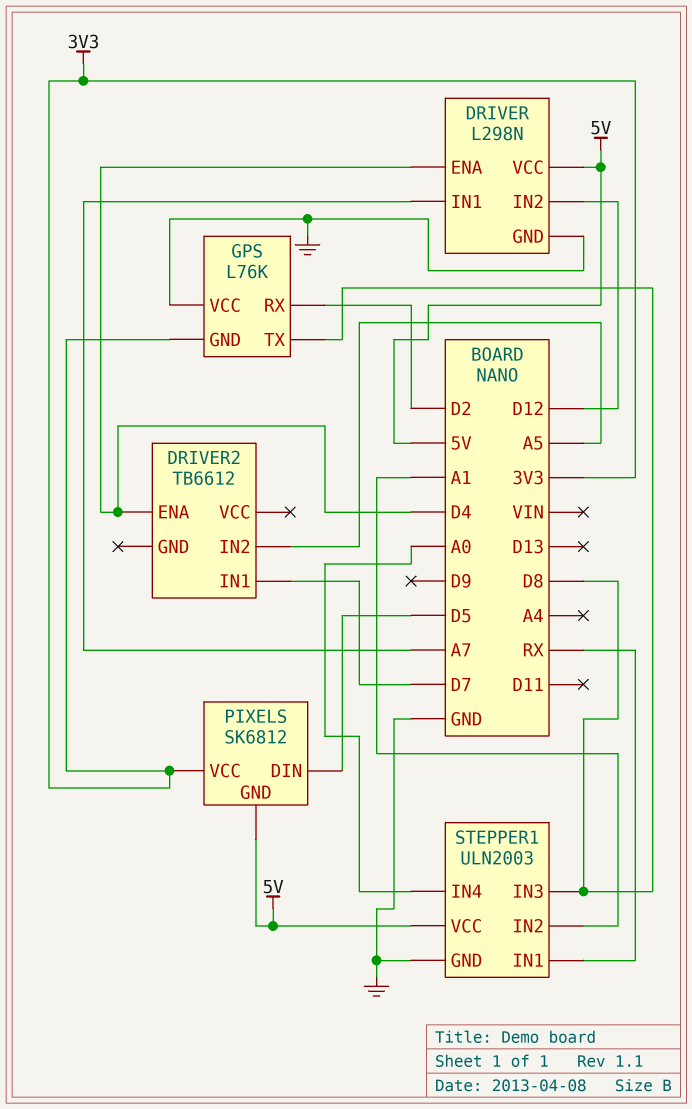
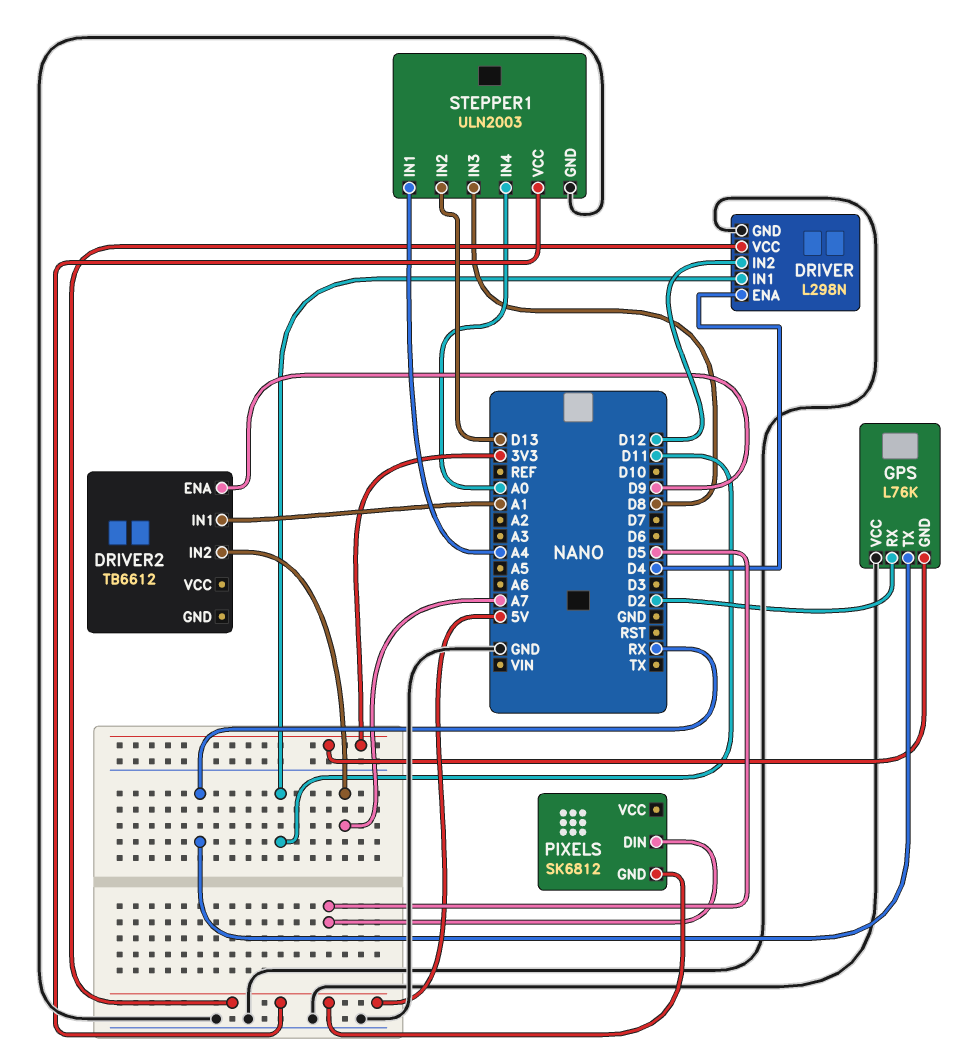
DRIVER pin IN1: A7 -> D11
DRIVER2 pin ENA: D4 -> D9
DRIVER2 pin IN1: D7 -> A1
DRIVER2 pin IN2: A5 -> A7
GPS pin TX: D8 -> RX
PIXELS pin VCC: 3V3 -> none
STEPPER1 pin IN1: RX -> A4
STEPPER1 pin IN2: A1 -> D13

